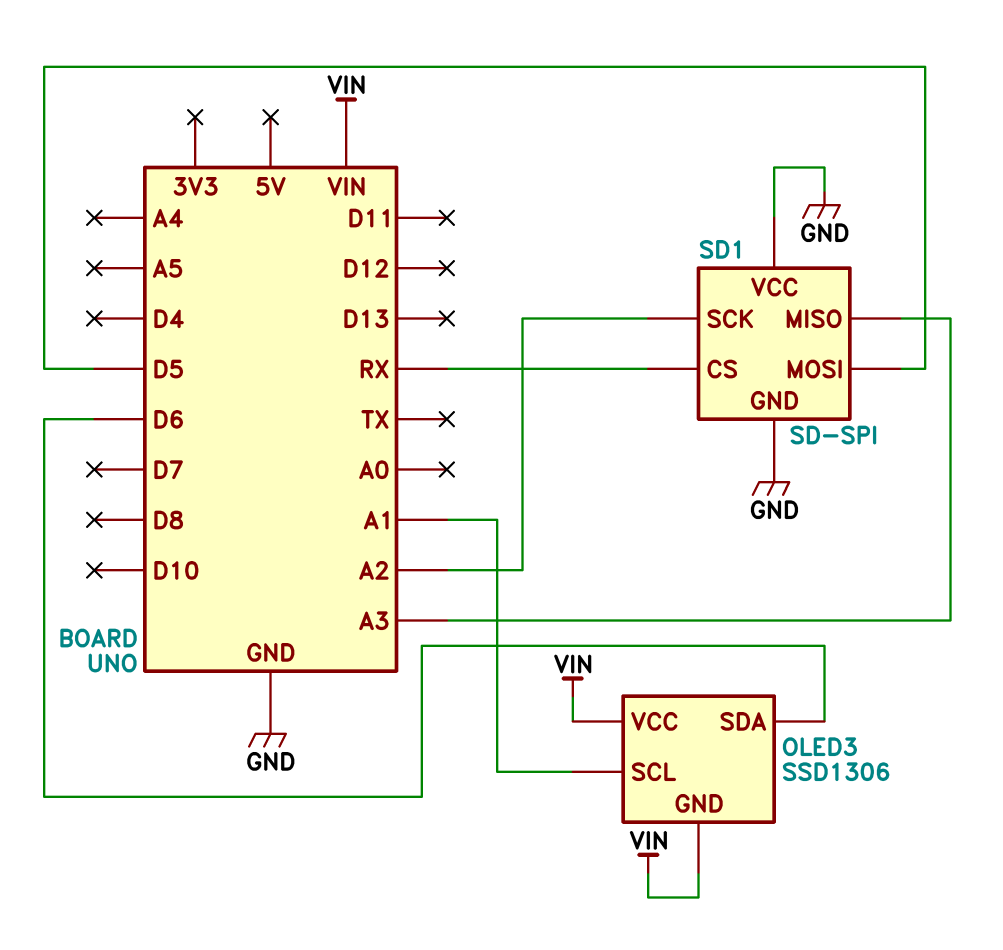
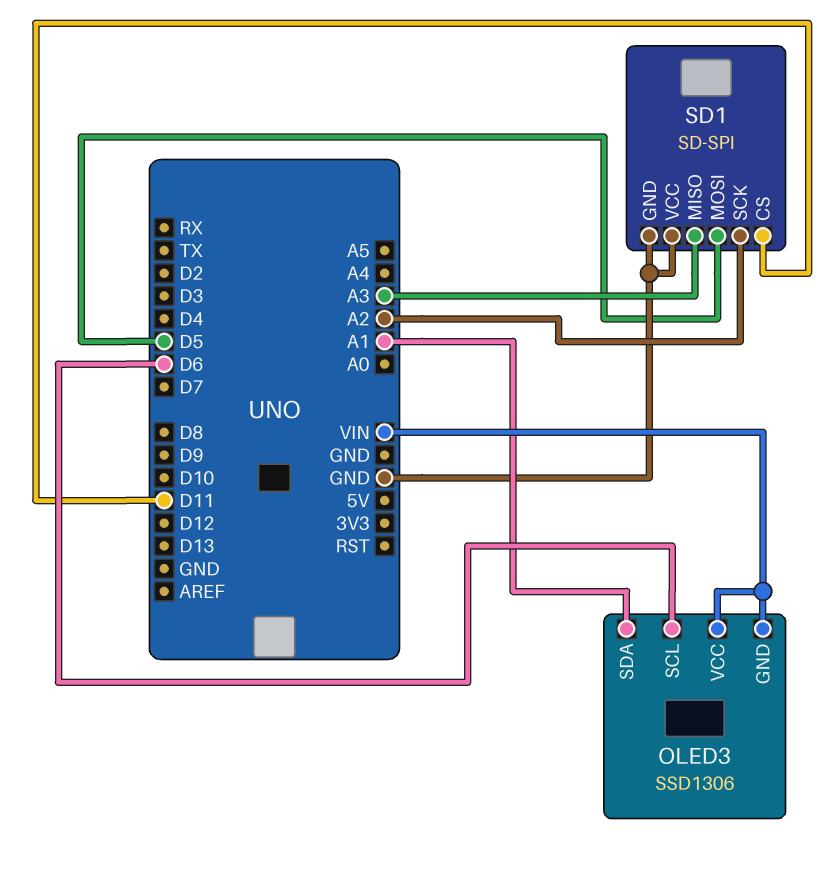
OLED3 pin SCL: A1 -> D6
OLED3 pin SDA: D6 -> A1
SD1 pin CS: RX -> D11

